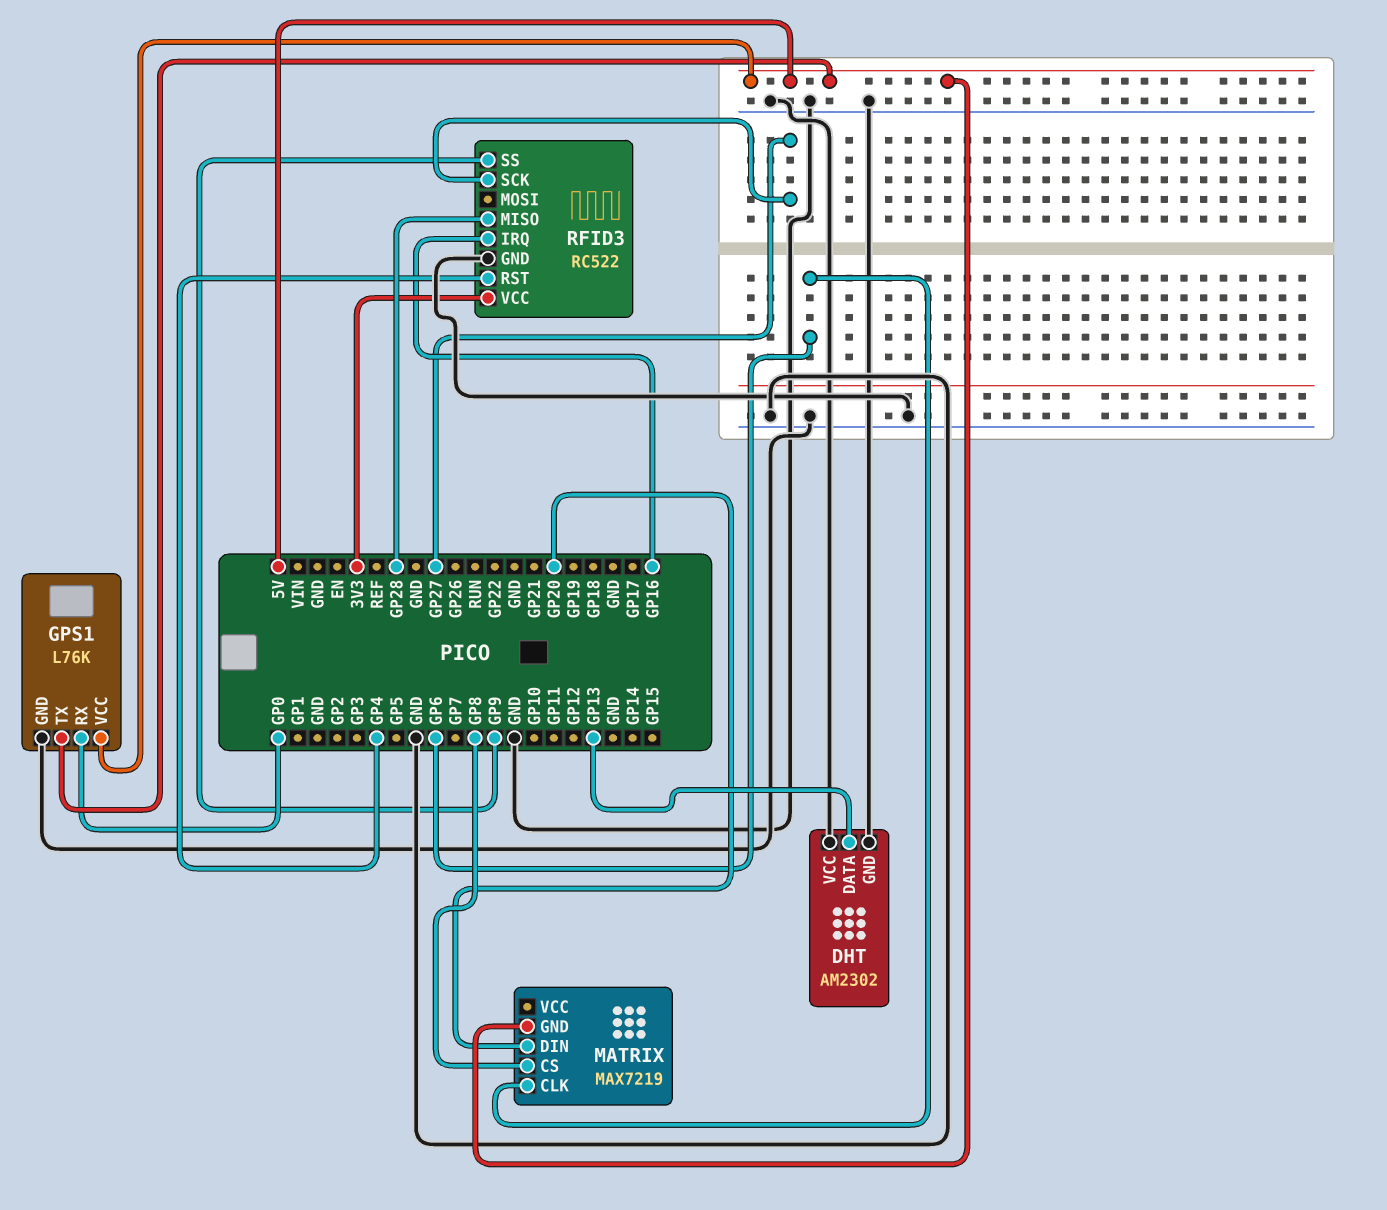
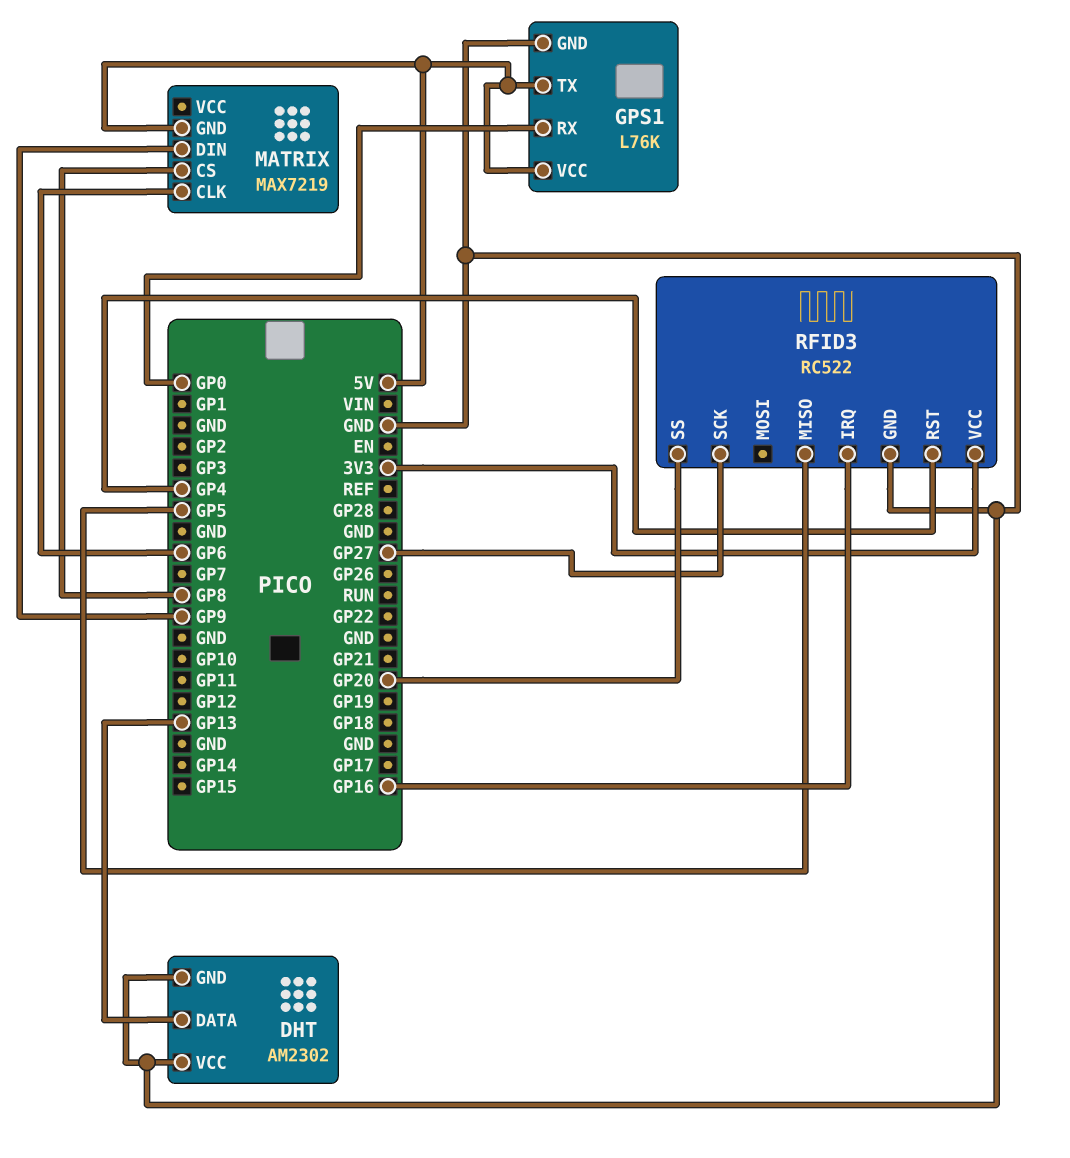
MATRIX pin DIN: GP20 -> GP9
RFID3 pin MISO: GP28 -> GP5
RFID3 pin SS: GP9 -> GP20

